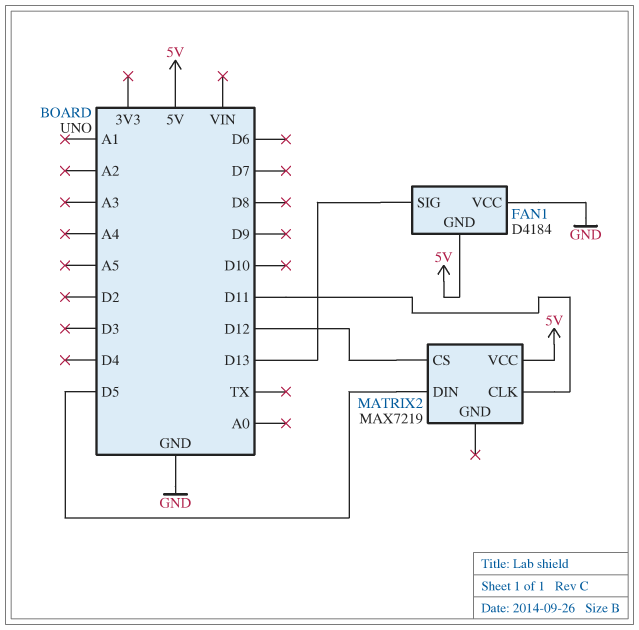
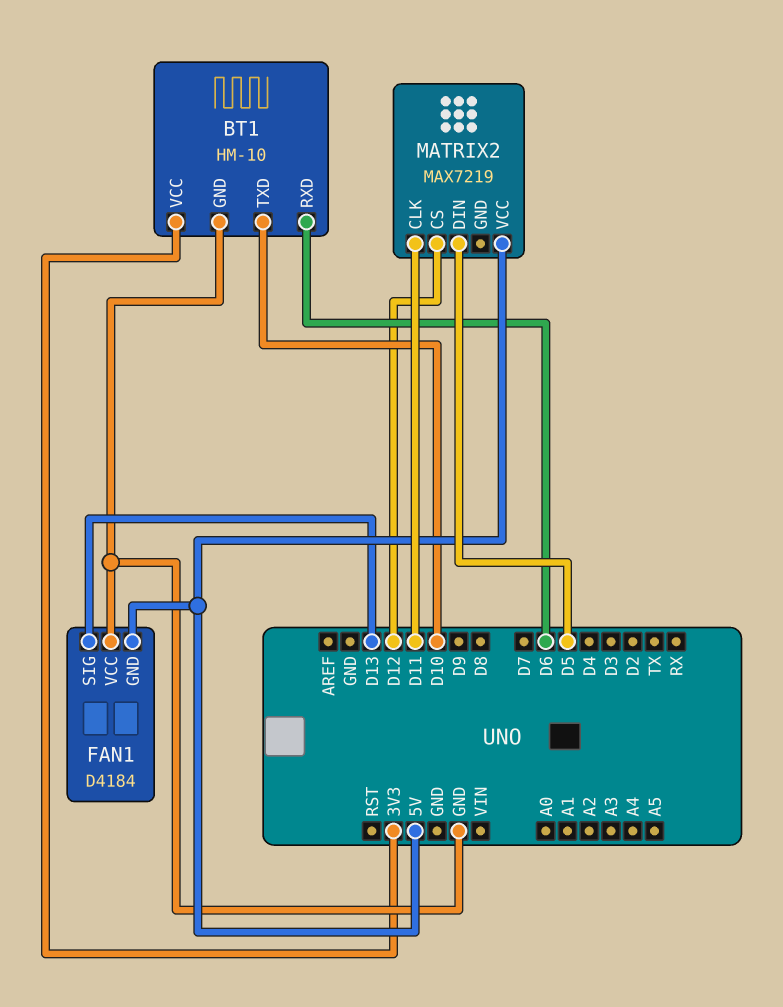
BT1: none -> HM-10
BT1 pin GND: none -> GND
BT1 pin RXD: none -> D6
BT1 pin TXD: none -> D10
BT1 pin VCC: none -> 3V3

